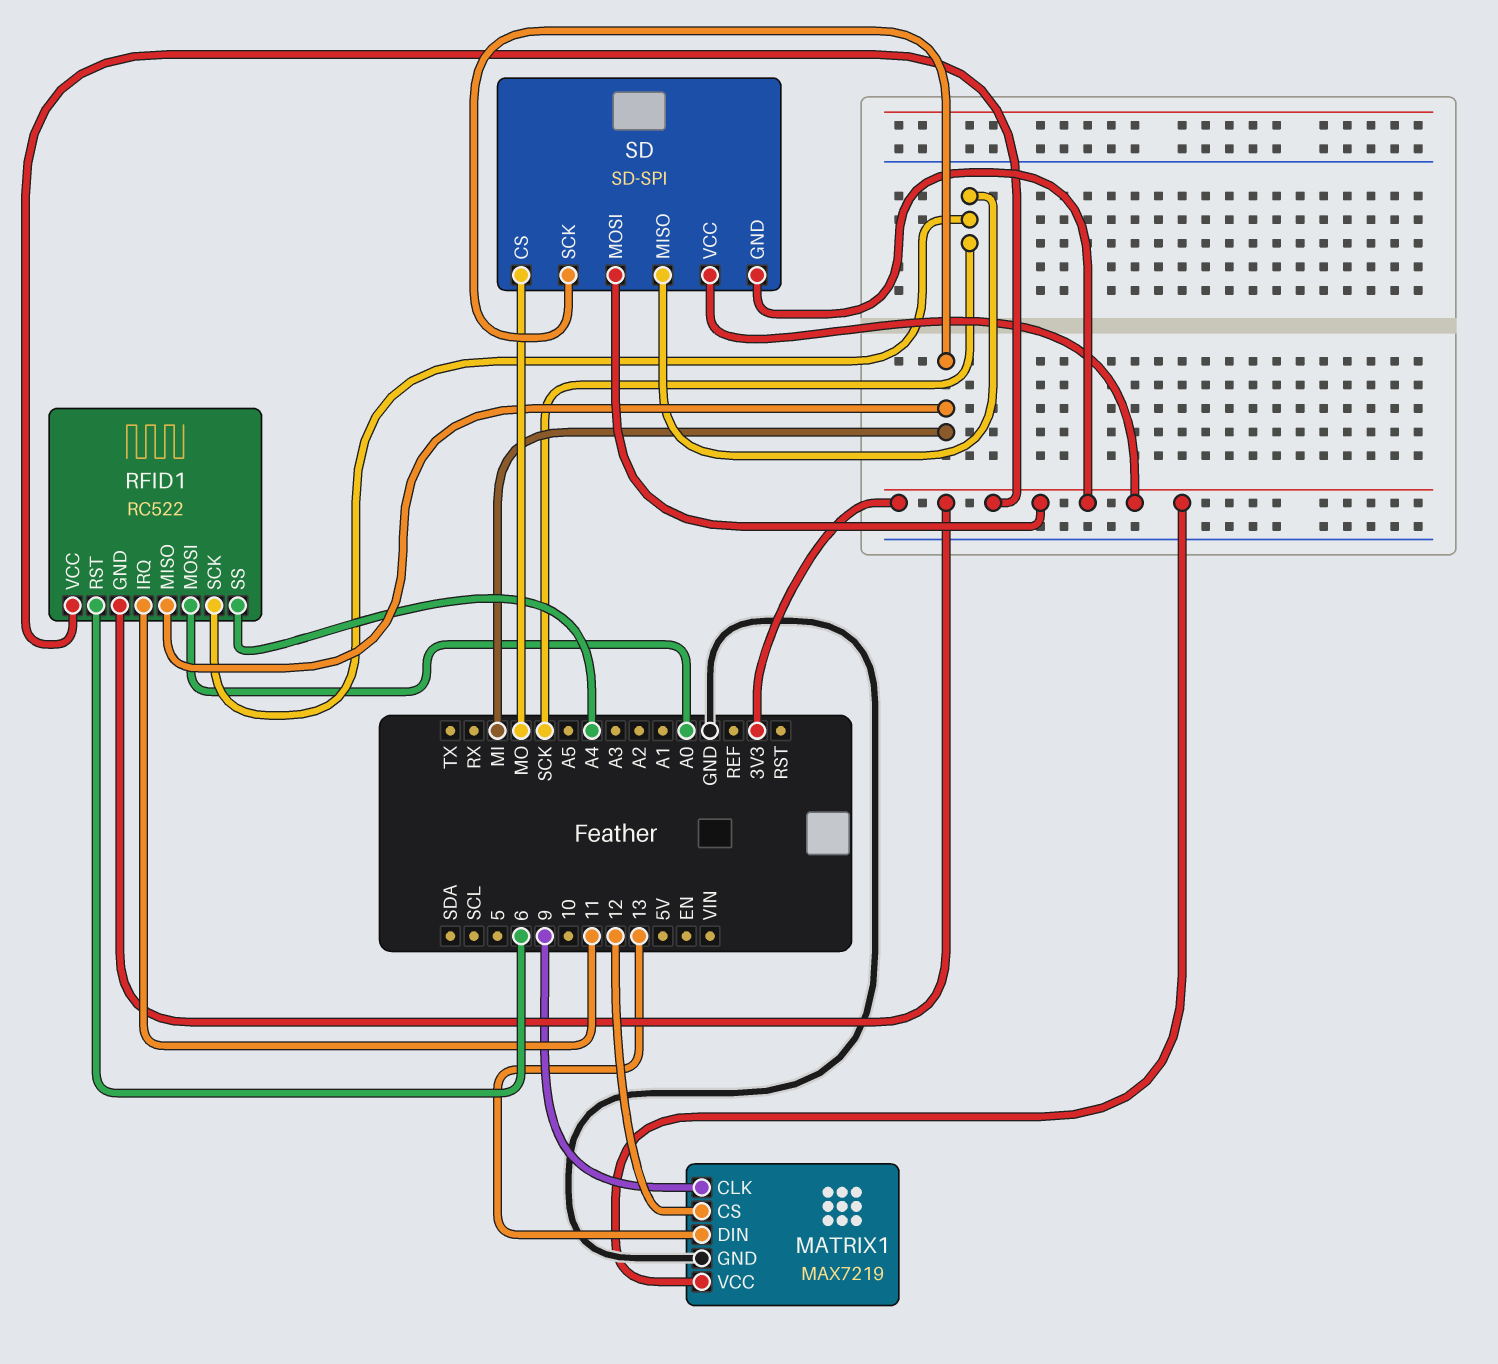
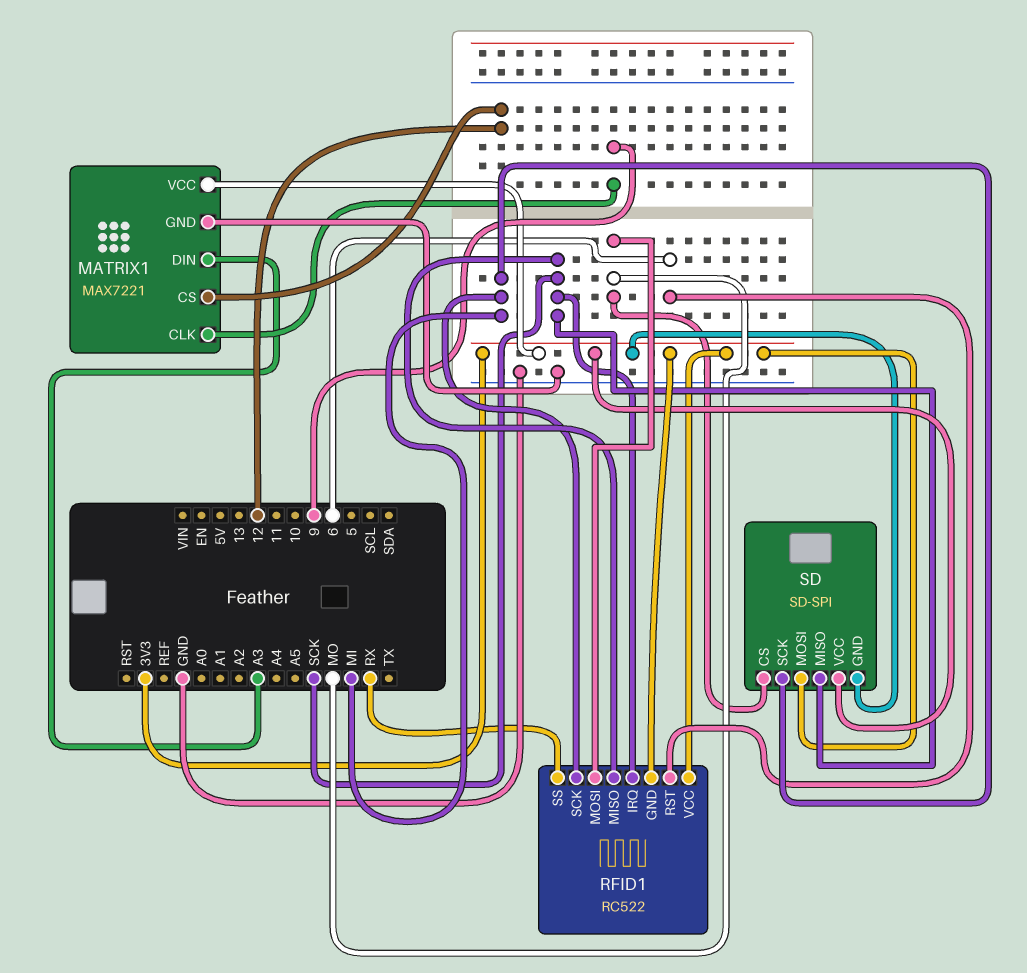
MATRIX1: MAX7219 -> MAX7221
MATRIX1 pin DIN: 13 -> A3
RFID1 pin IRQ: 11 -> SCK
RFID1 pin MISO: MI -> SCK
RFID1 pin MOSI: A0 -> MO
RFID1 pin SCK: SCK -> MI
RFID1 pin SS: A4 -> RX

